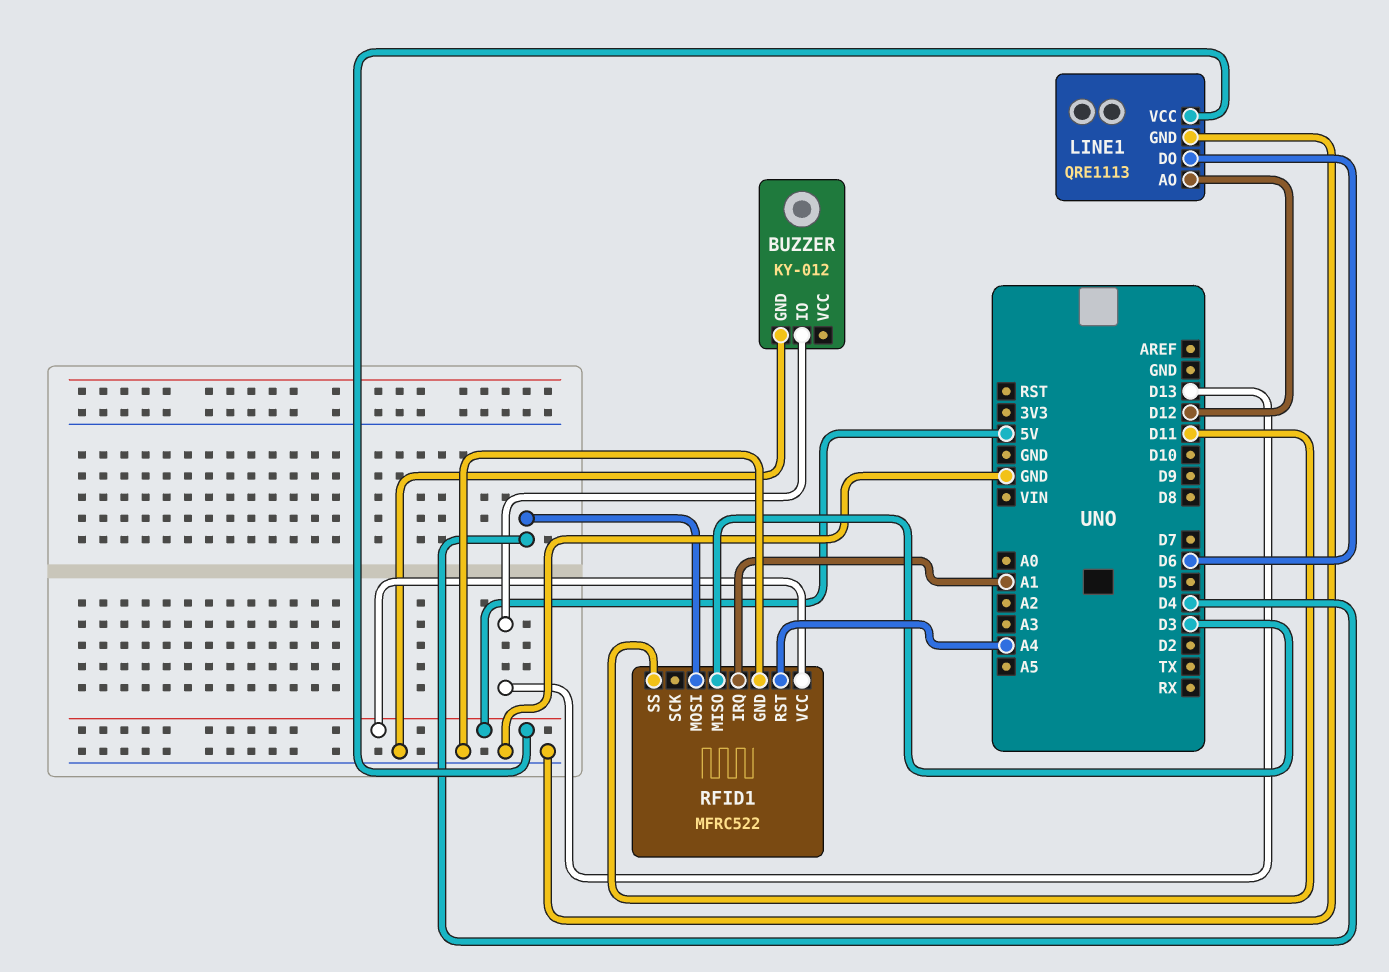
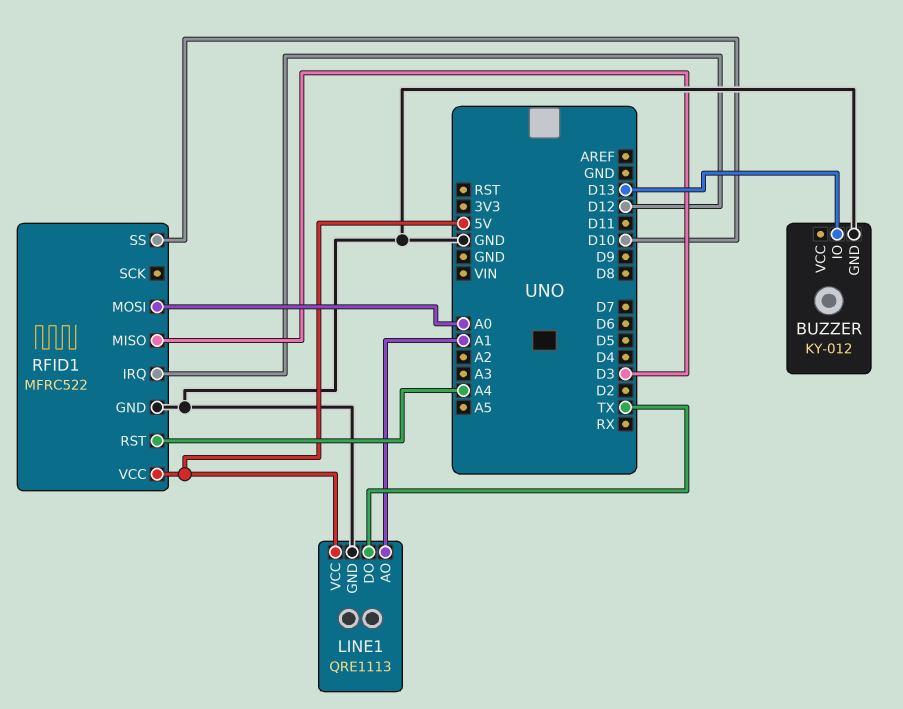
LINE1 pin AO: D12 -> A1
LINE1 pin DO: D6 -> TX
RFID1 pin IRQ: A1 -> D12
RFID1 pin MOSI: D4 -> A0
RFID1 pin SS: D11 -> D10

